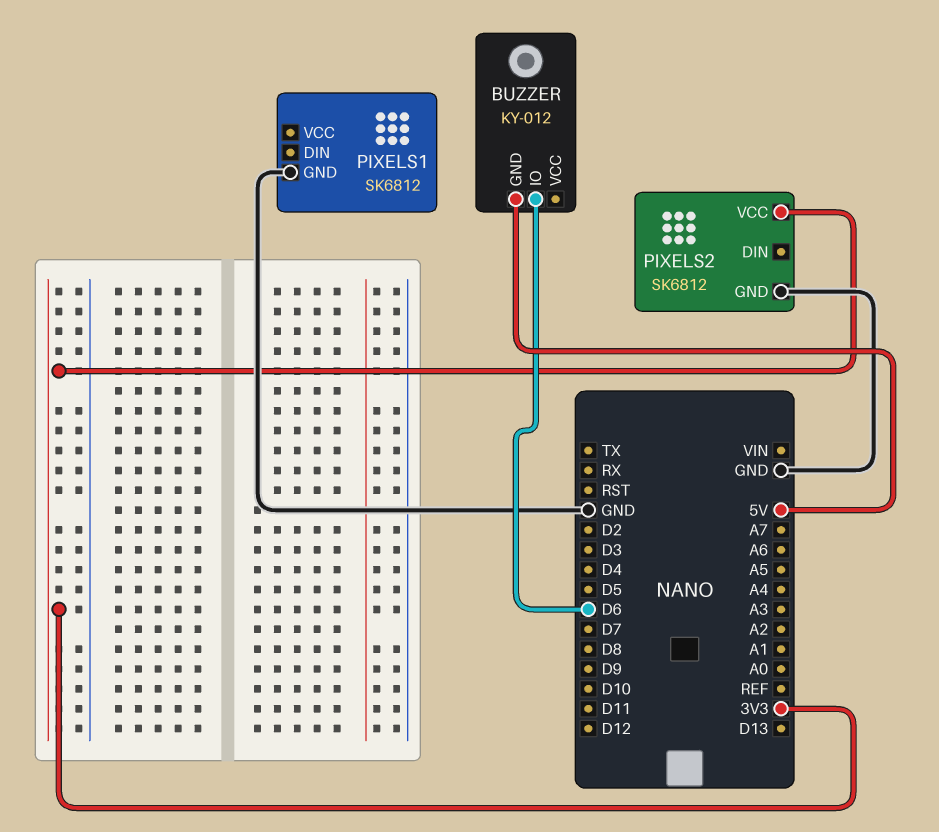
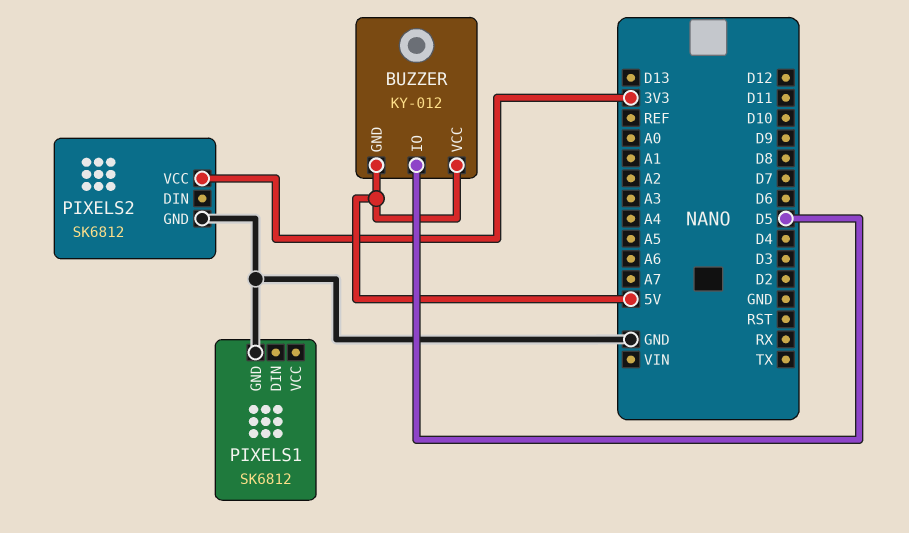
BUZZER pin IO: D6 -> D5
BUZZER pin VCC: none -> 5V

